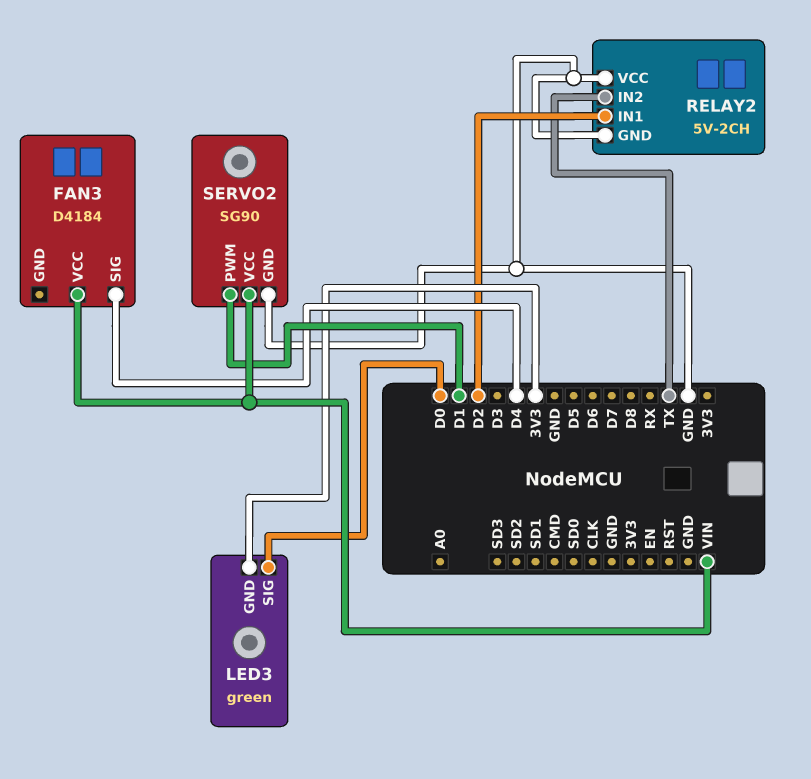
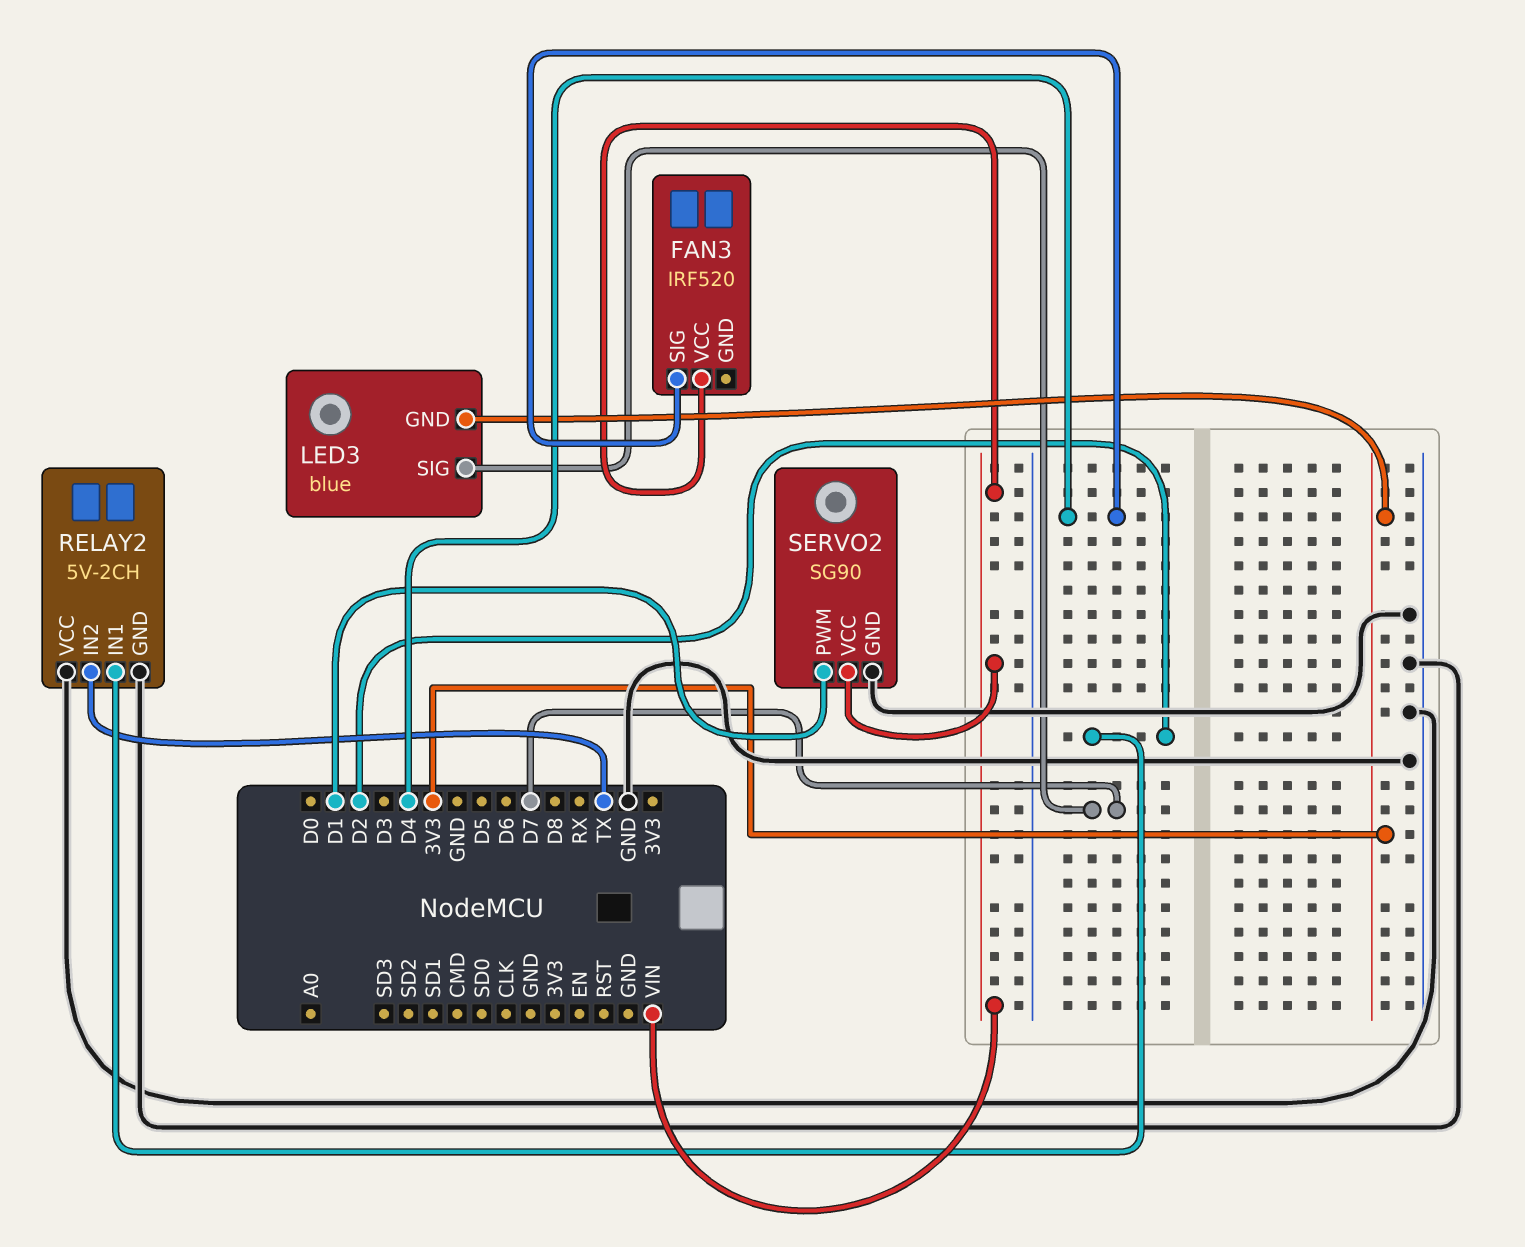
FAN3: D4184 -> IRF520
LED3: green -> blue
LED3 pin SIG: D0 -> D7

